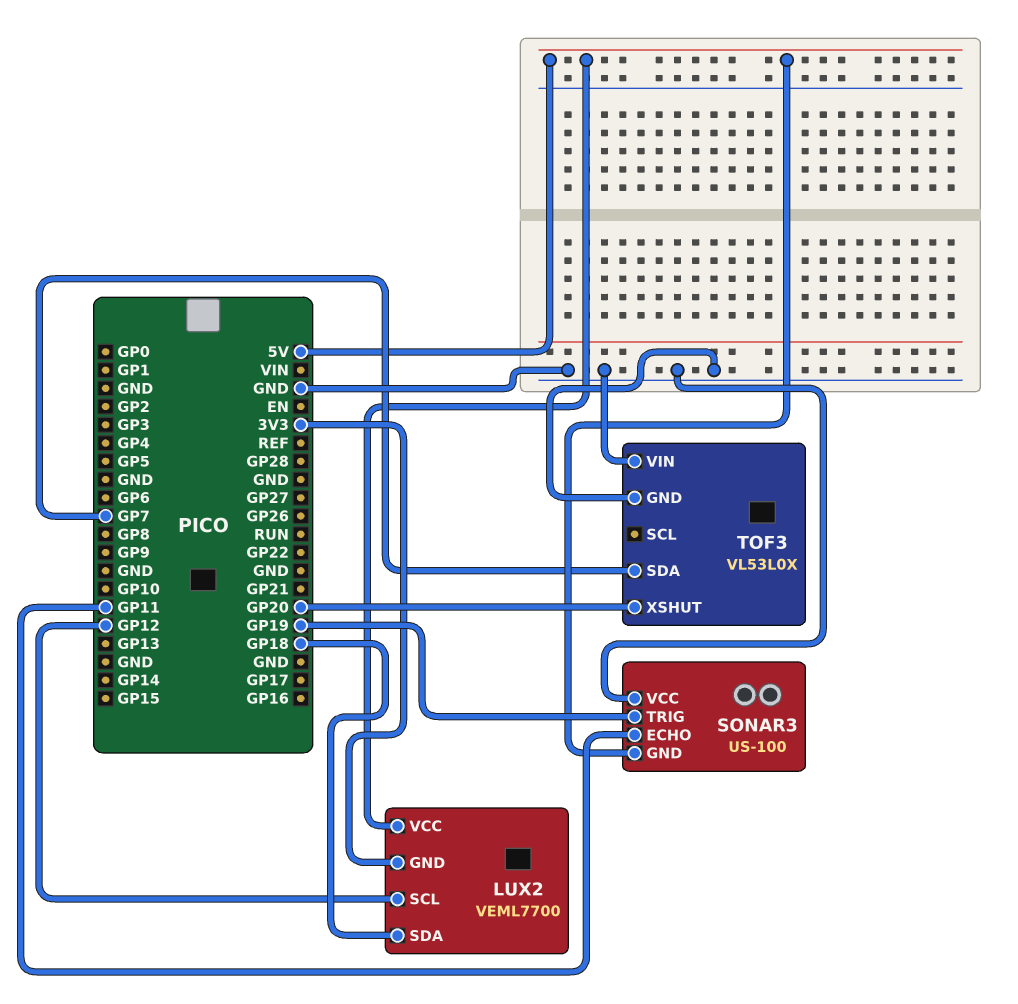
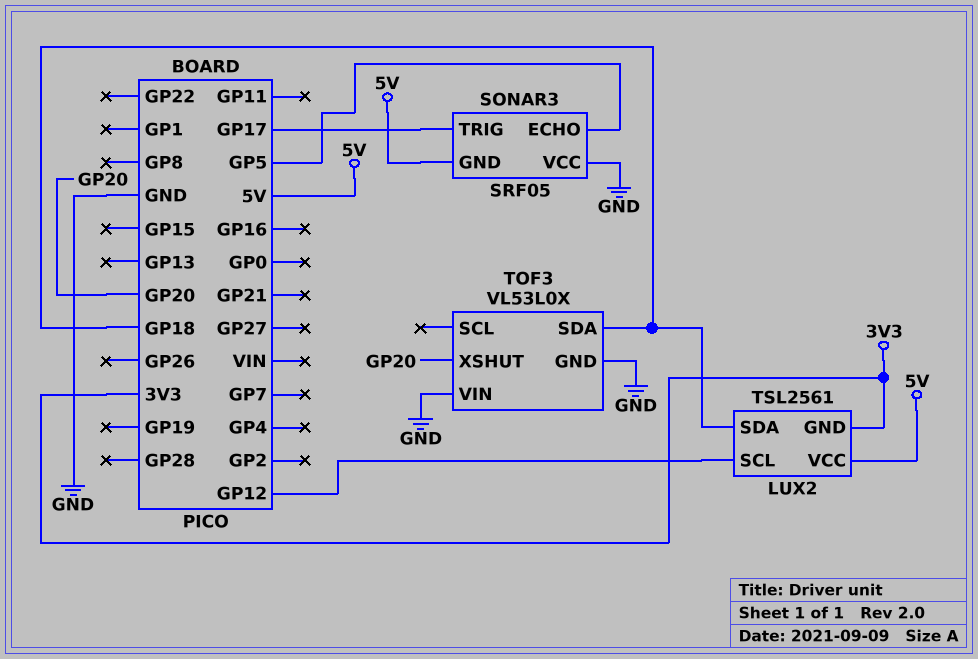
LUX2: VEML7700 -> TSL2561
SONAR3: US-100 -> SRF05
SONAR3 pin ECHO: GP11 -> GP5
SONAR3 pin TRIG: GP19 -> GP17
TOF3 pin SDA: GP7 -> GP18

